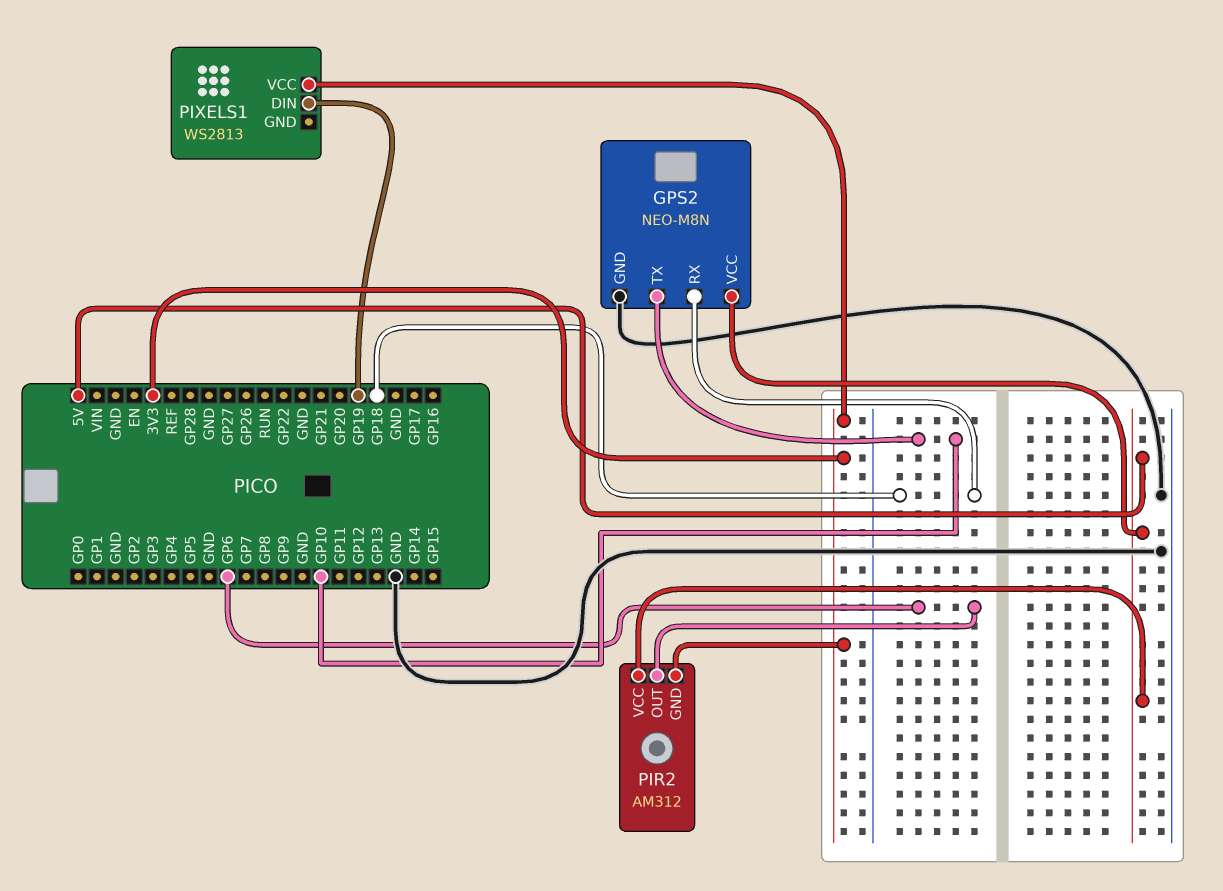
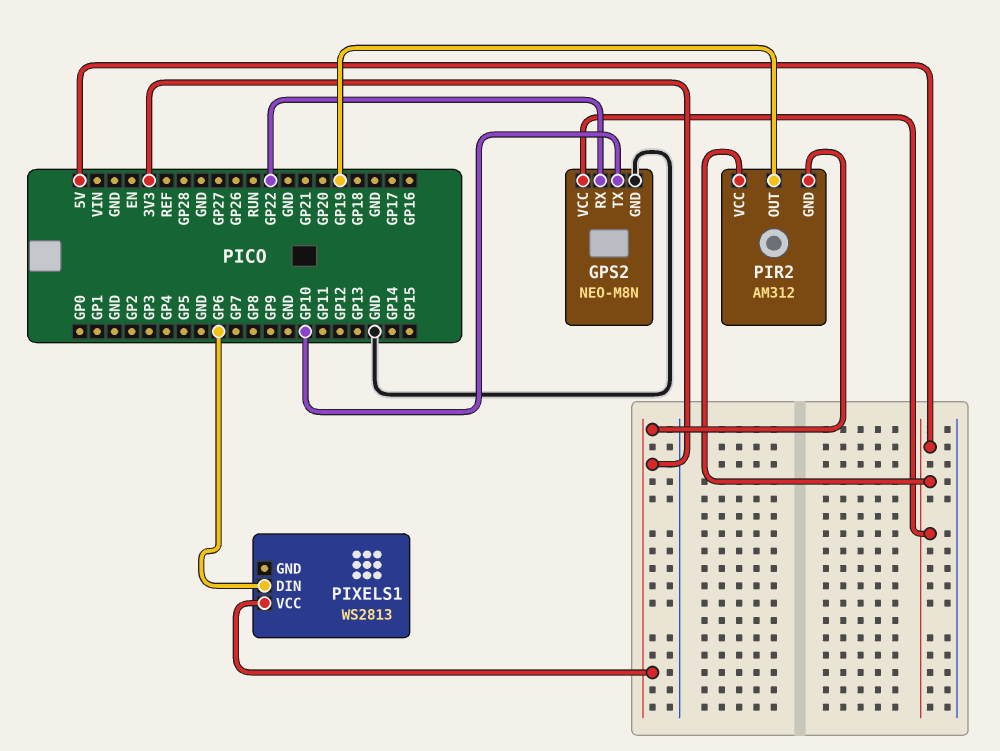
GPS2 pin RX: GP18 -> GP22
PIR2 pin OUT: GP6 -> GP19
PIXELS1 pin DIN: GP19 -> GP6

